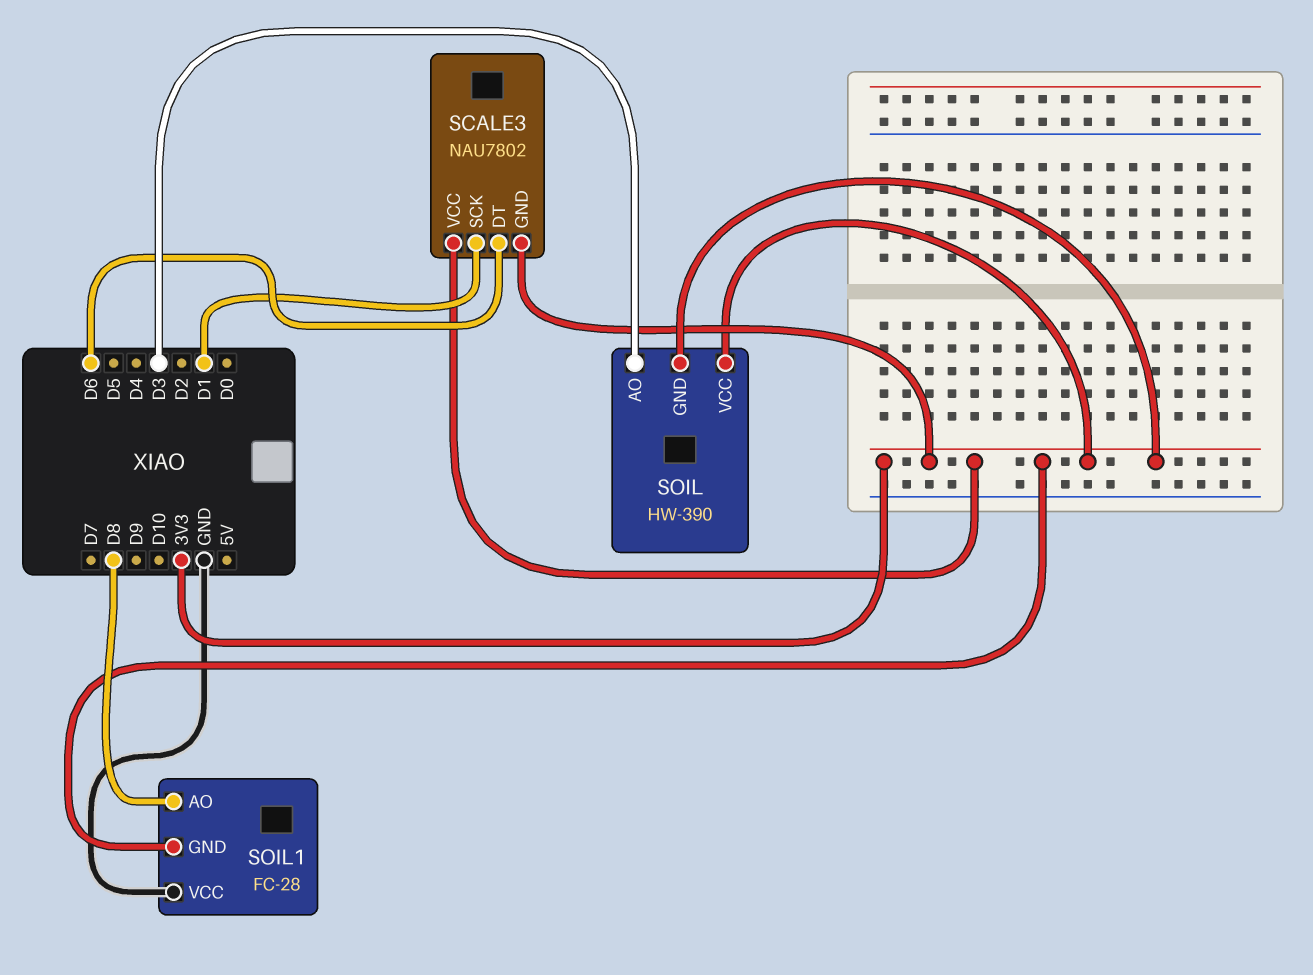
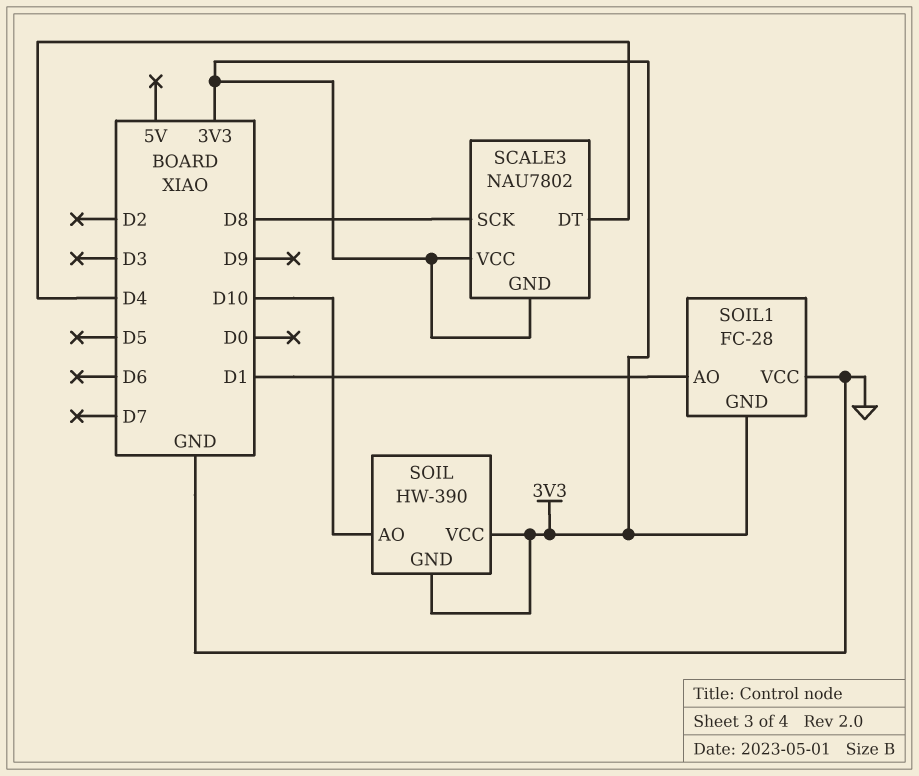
SCALE3 pin DT: D6 -> D4
SCALE3 pin SCK: D1 -> D8
SOIL pin AO: D3 -> D10
SOIL1 pin AO: D8 -> D1

